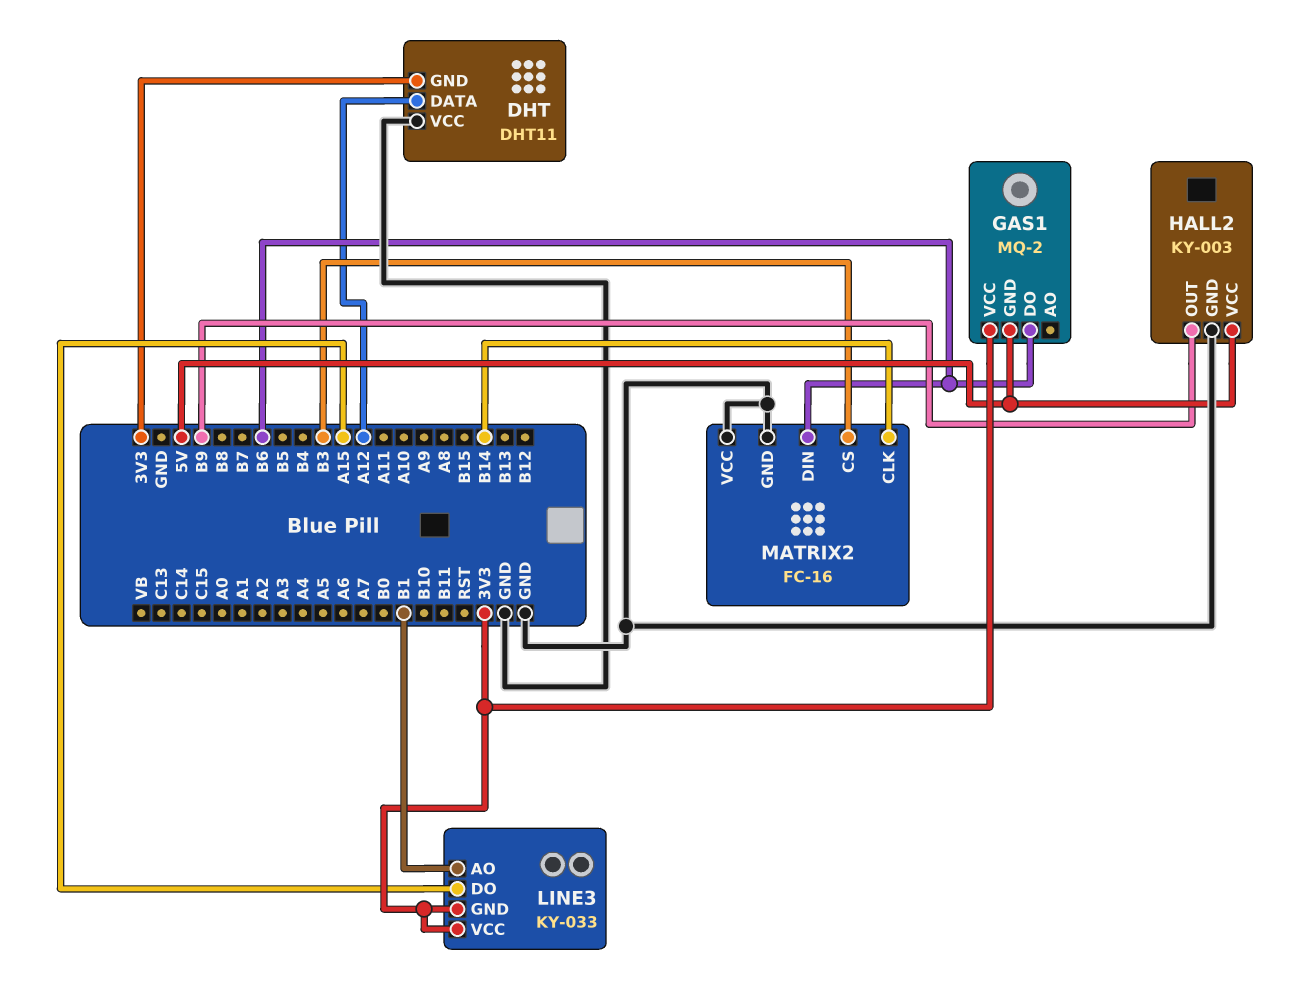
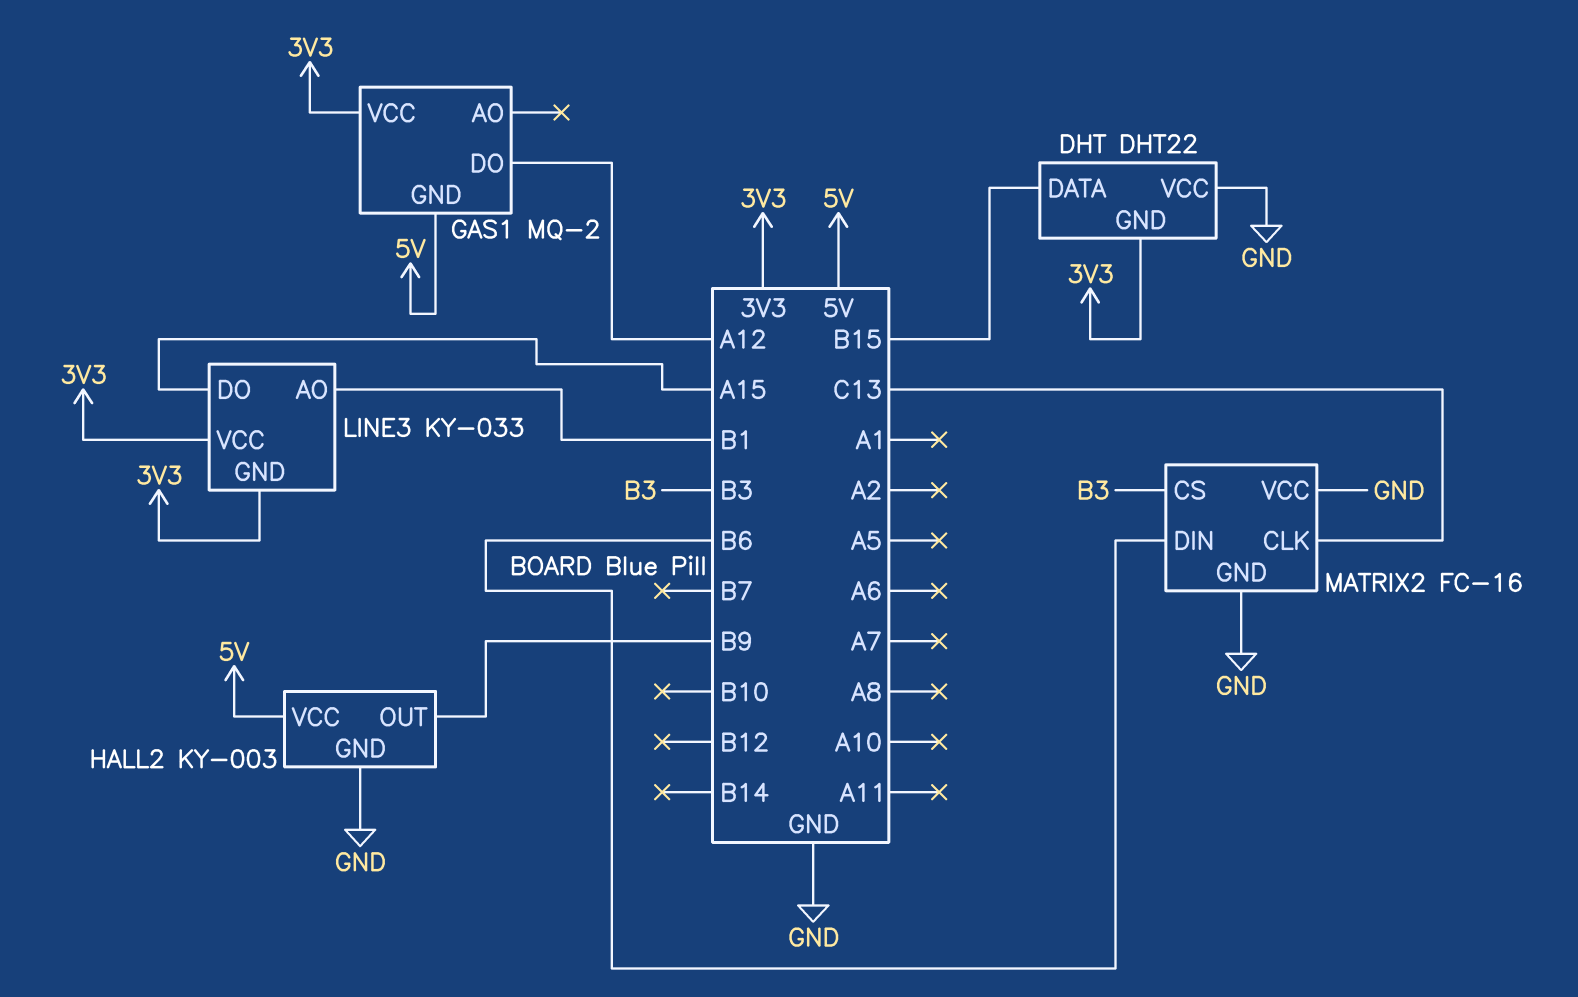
DHT: DHT11 -> DHT22
DHT pin DATA: A12 -> B15
GAS1 pin DO: B6 -> A12
MATRIX2 pin CLK: B14 -> C13

